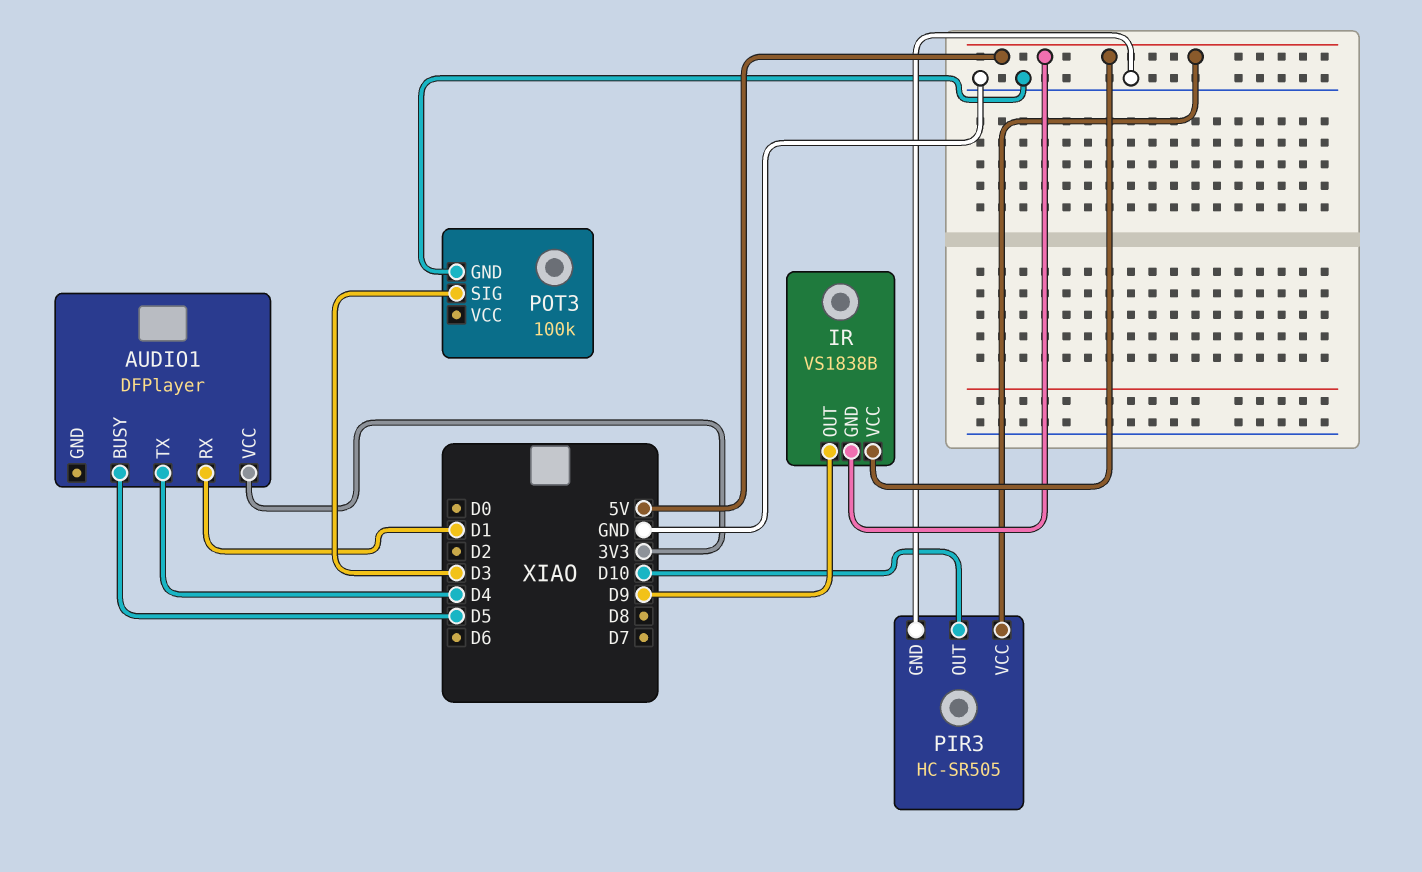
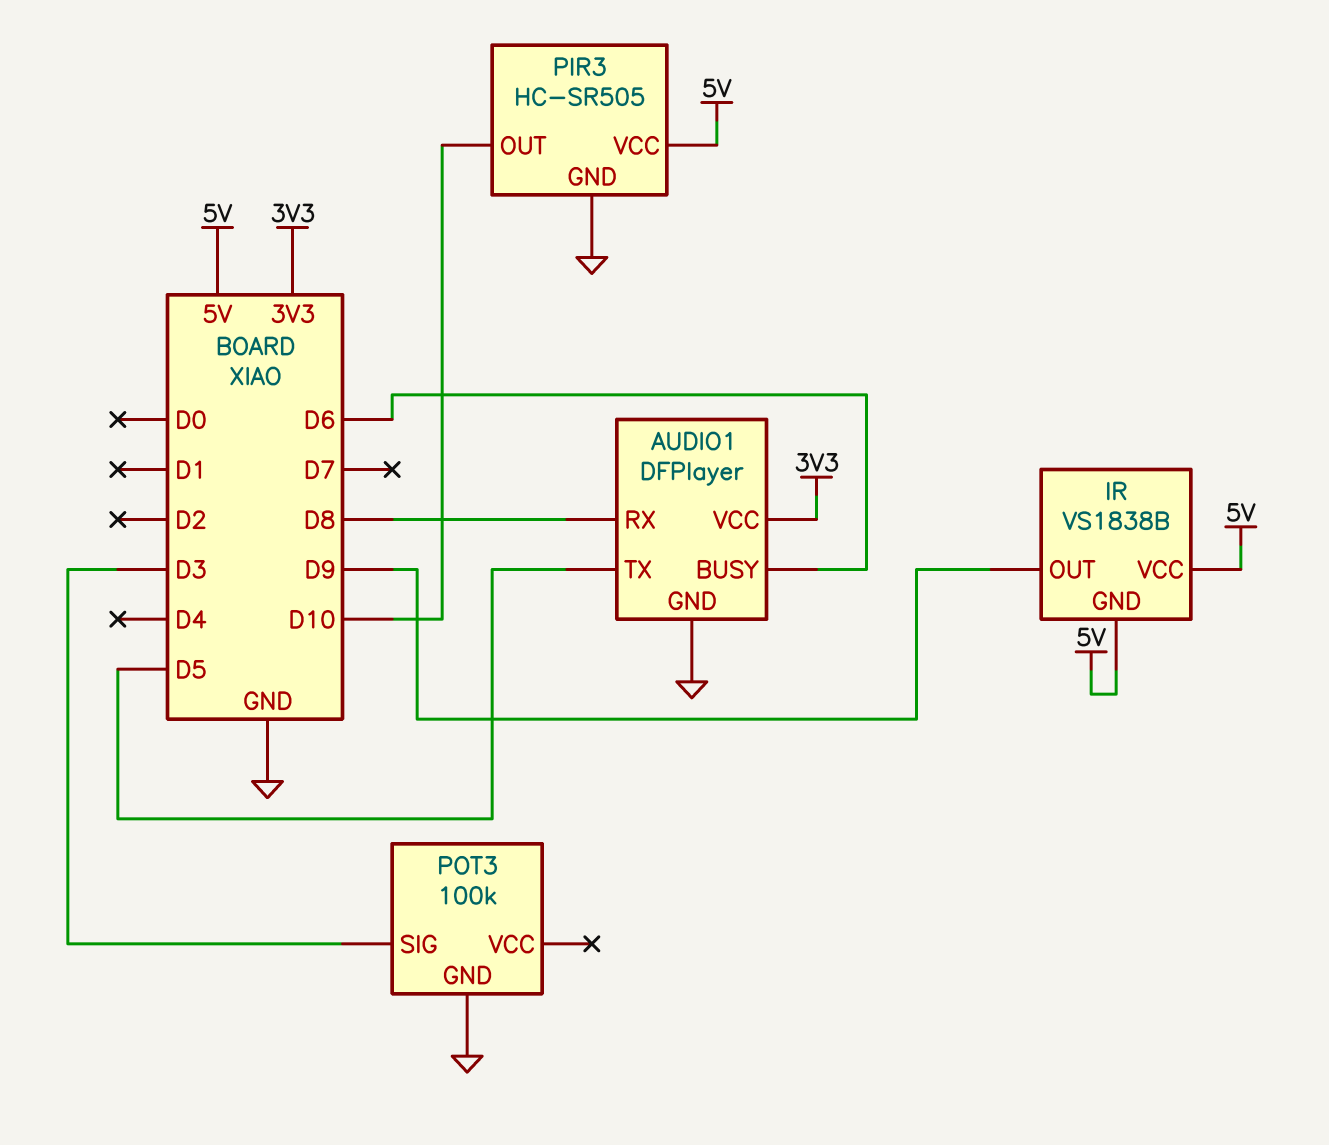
AUDIO1 pin BUSY: D5 -> D6
AUDIO1 pin GND: none -> GND
AUDIO1 pin RX: D1 -> D8
AUDIO1 pin TX: D4 -> D5

